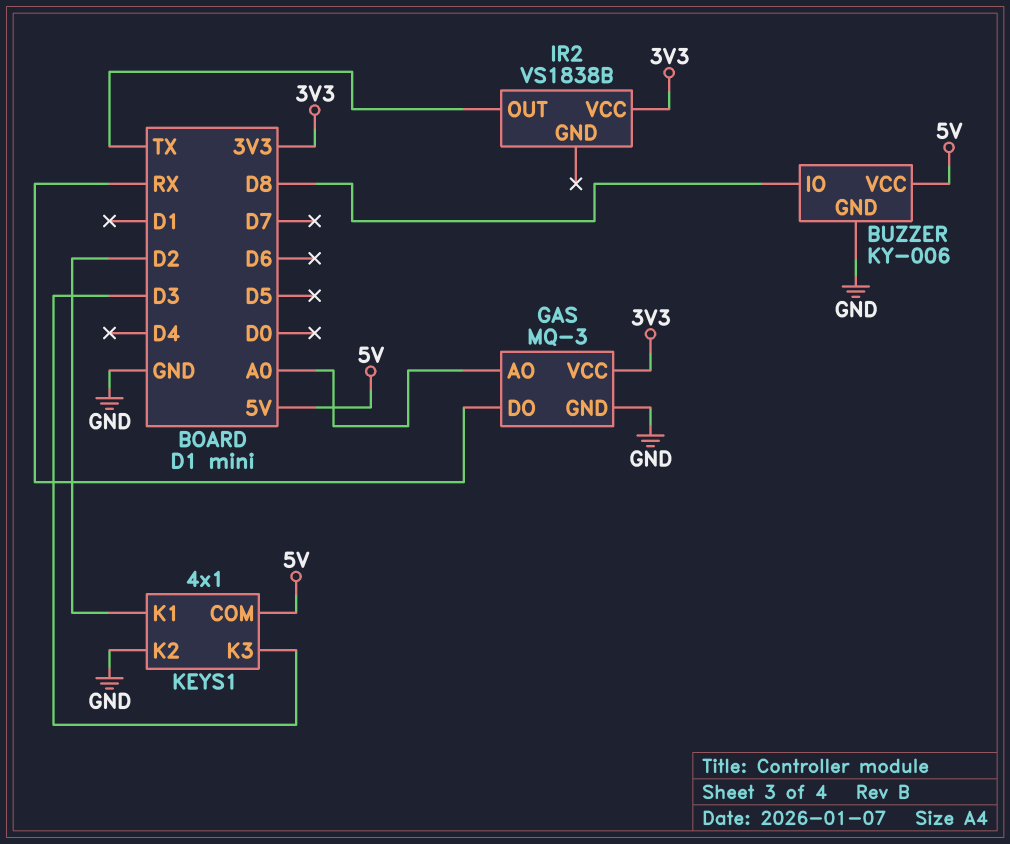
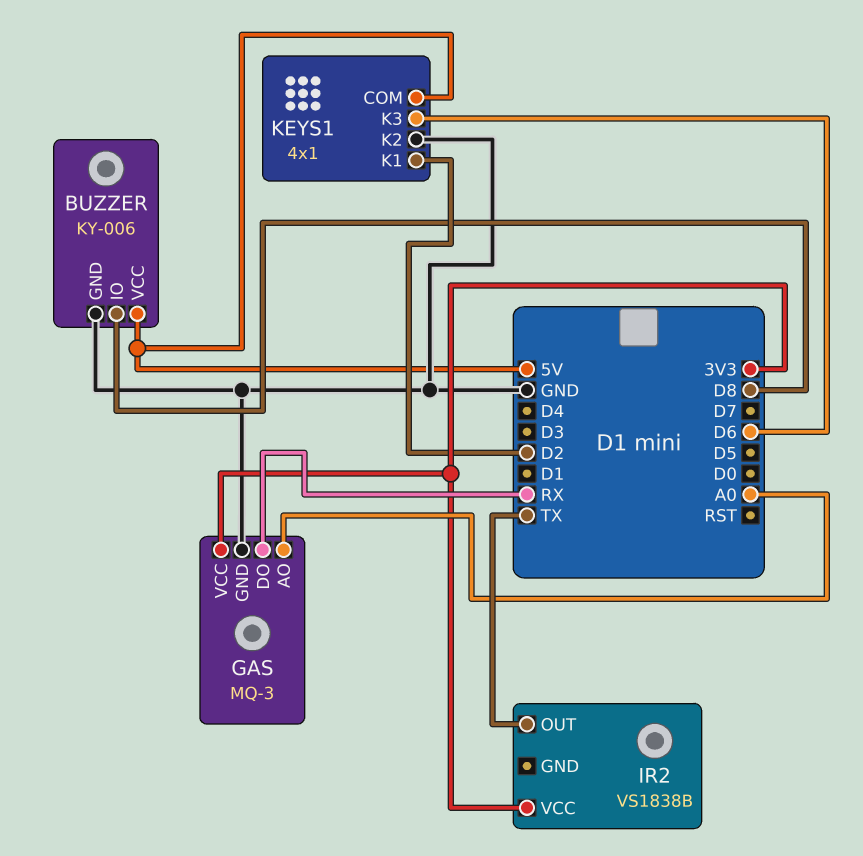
KEYS1 pin K3: D3 -> D6

